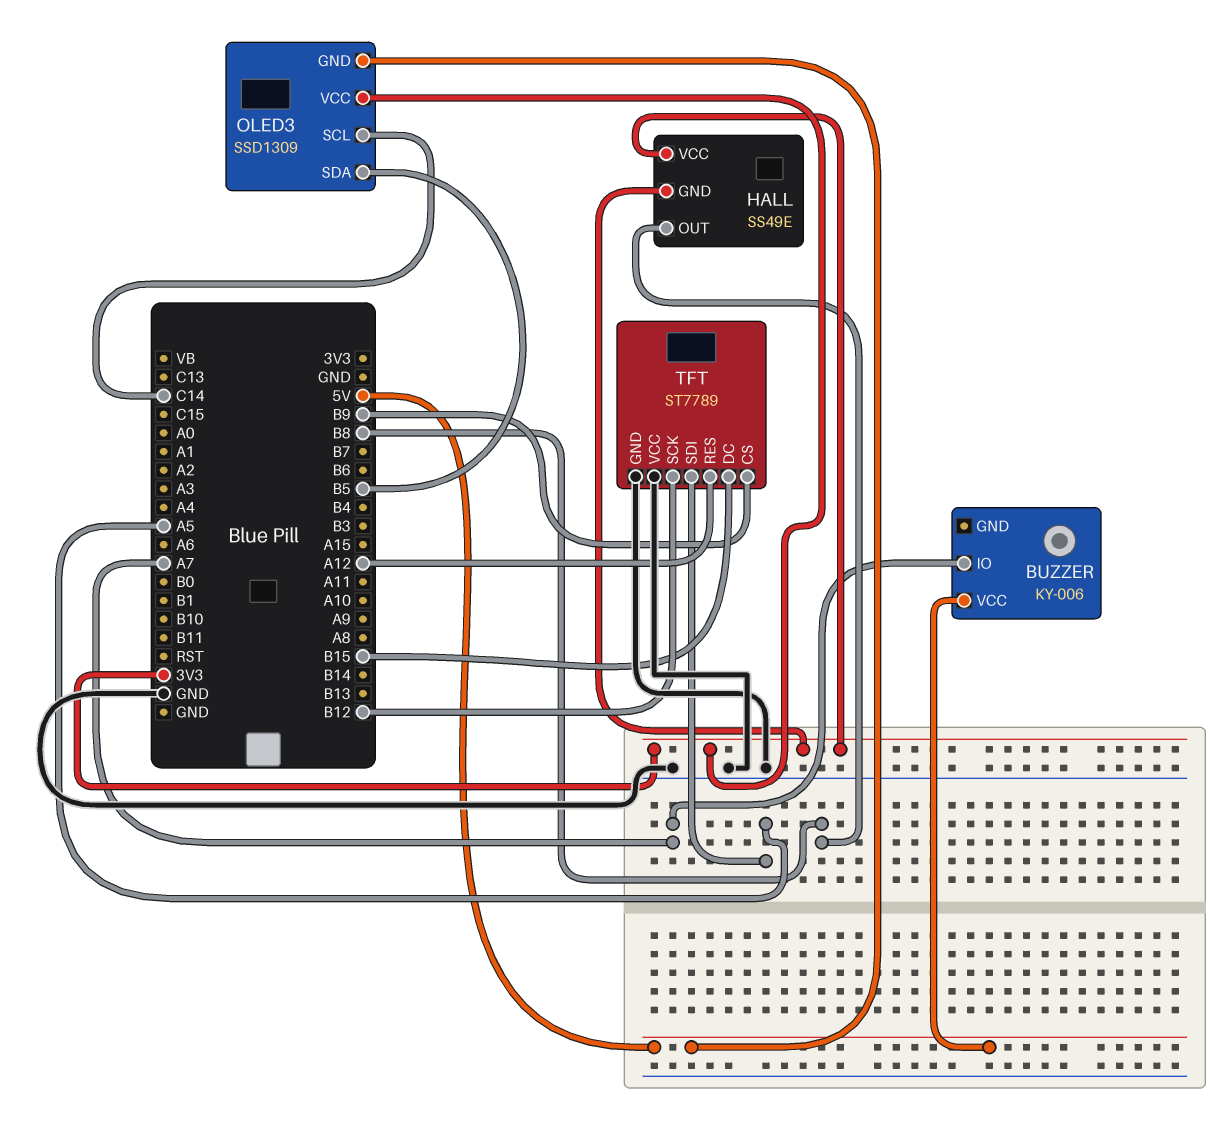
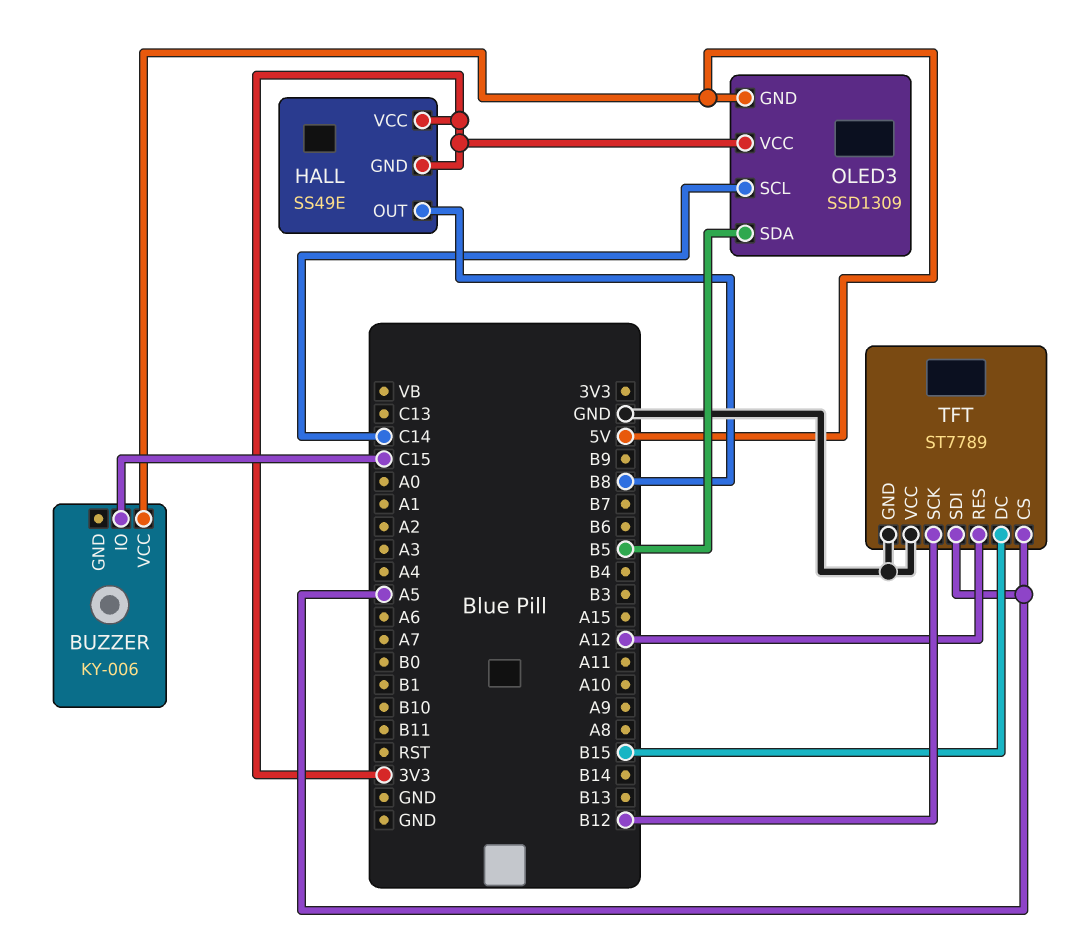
BUZZER pin IO: A7 -> C15
TFT pin CS: B9 -> A5

